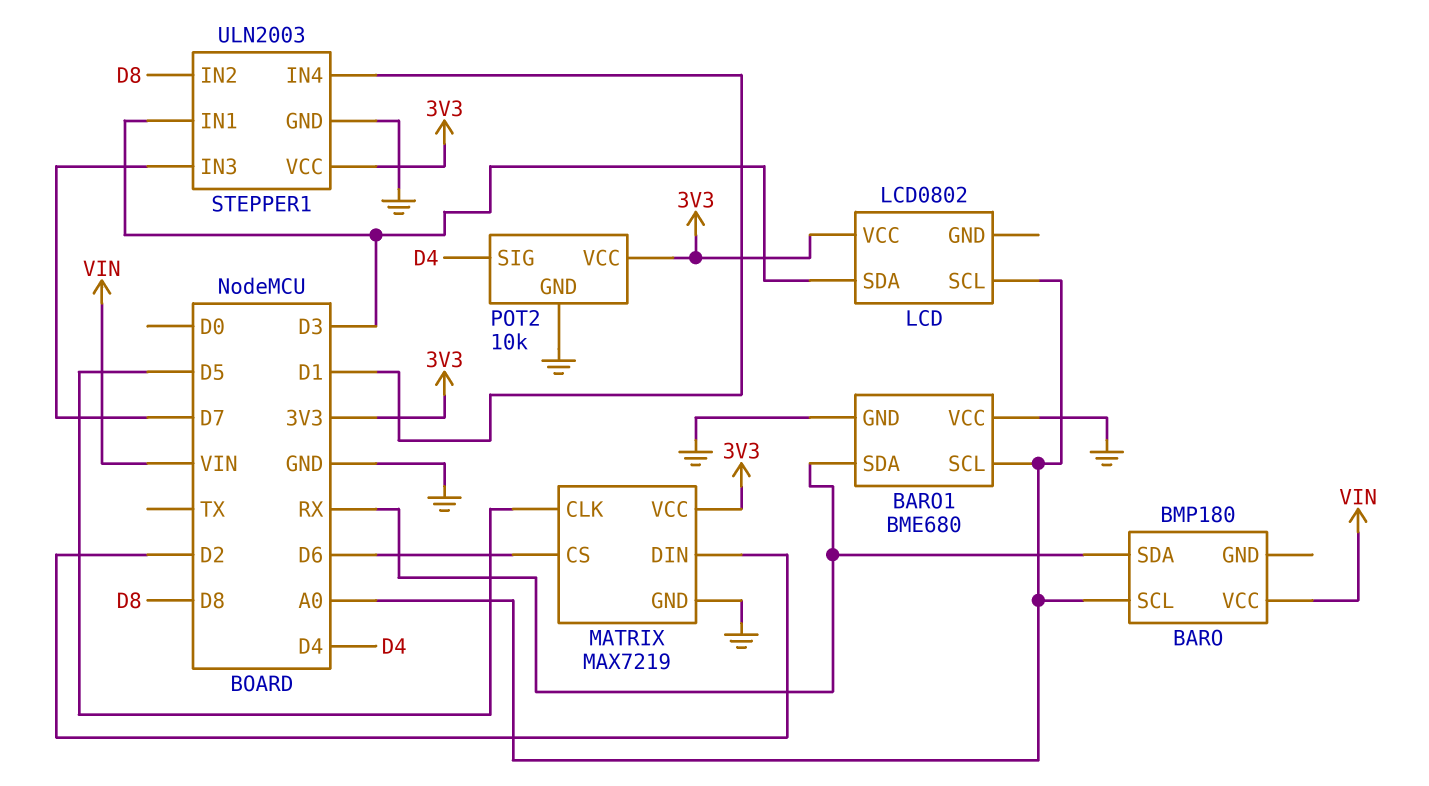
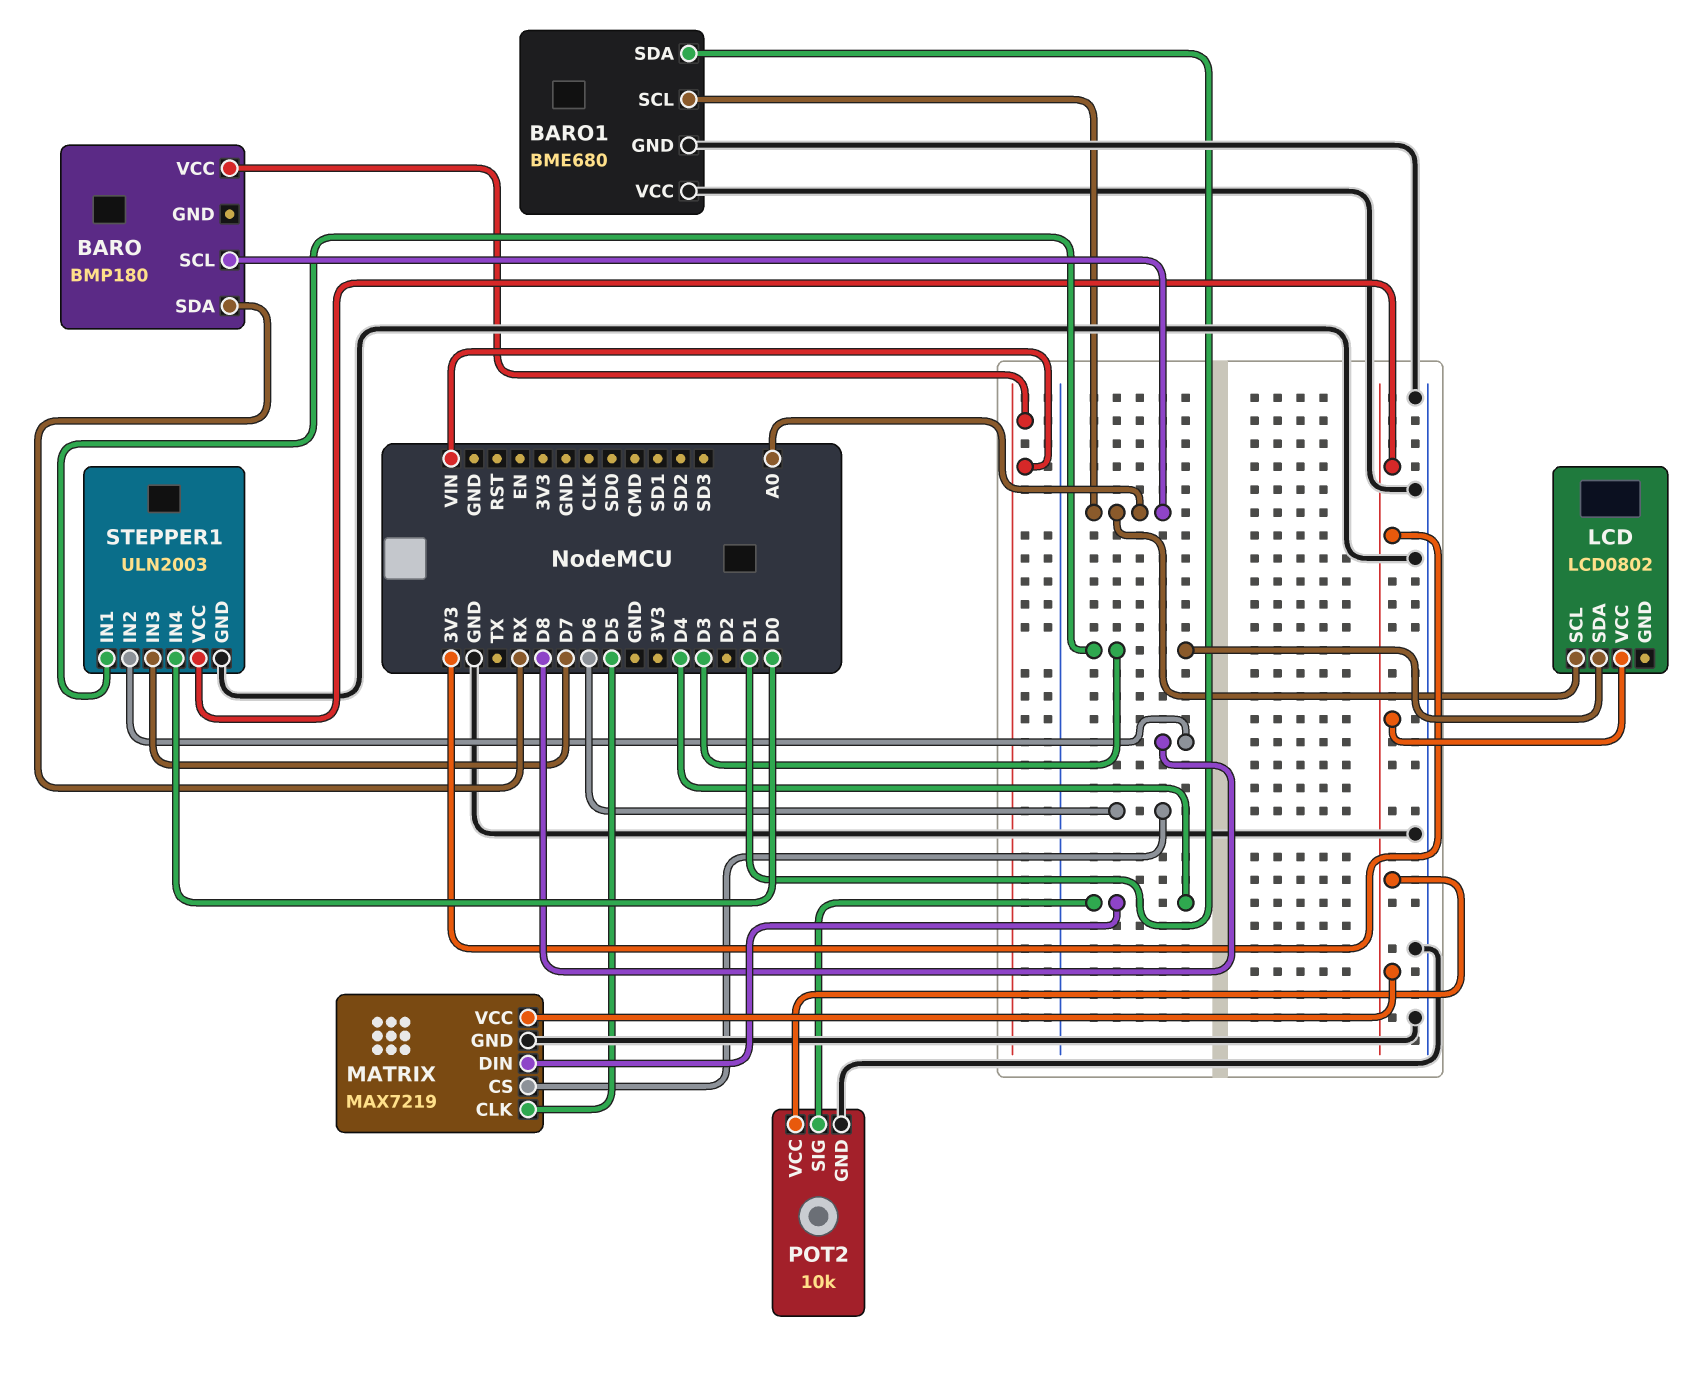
BARO1 pin SDA: RX -> D1
MATRIX pin DIN: D2 -> D4
STEPPER1 pin IN4: D1 -> D0

